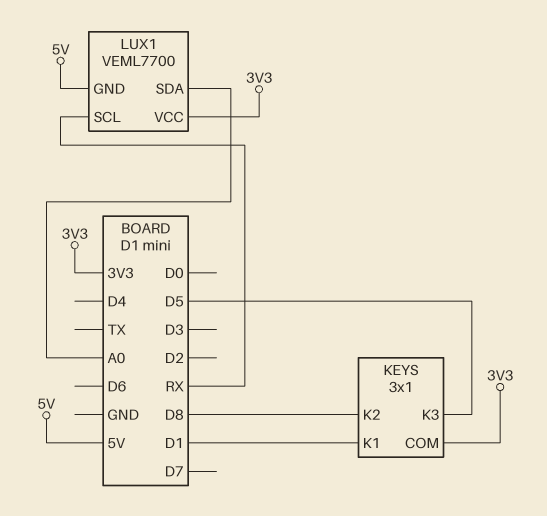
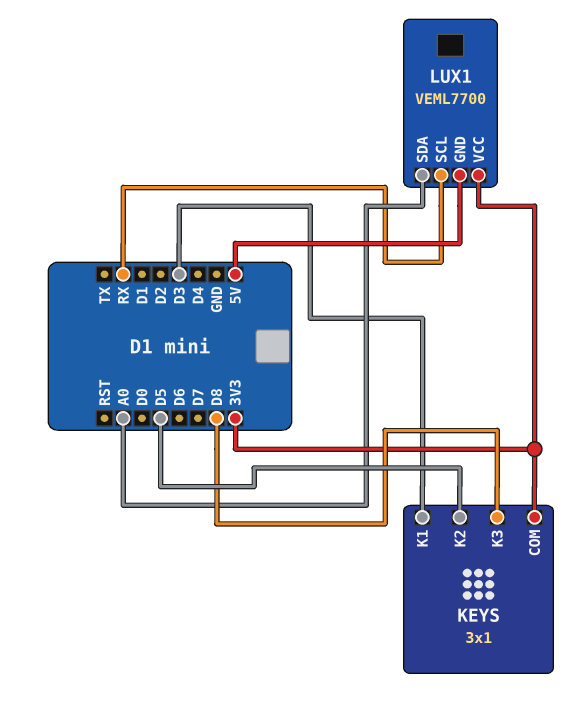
KEYS pin K1: D1 -> D3
KEYS pin K2: D8 -> D5
KEYS pin K3: D5 -> D8

